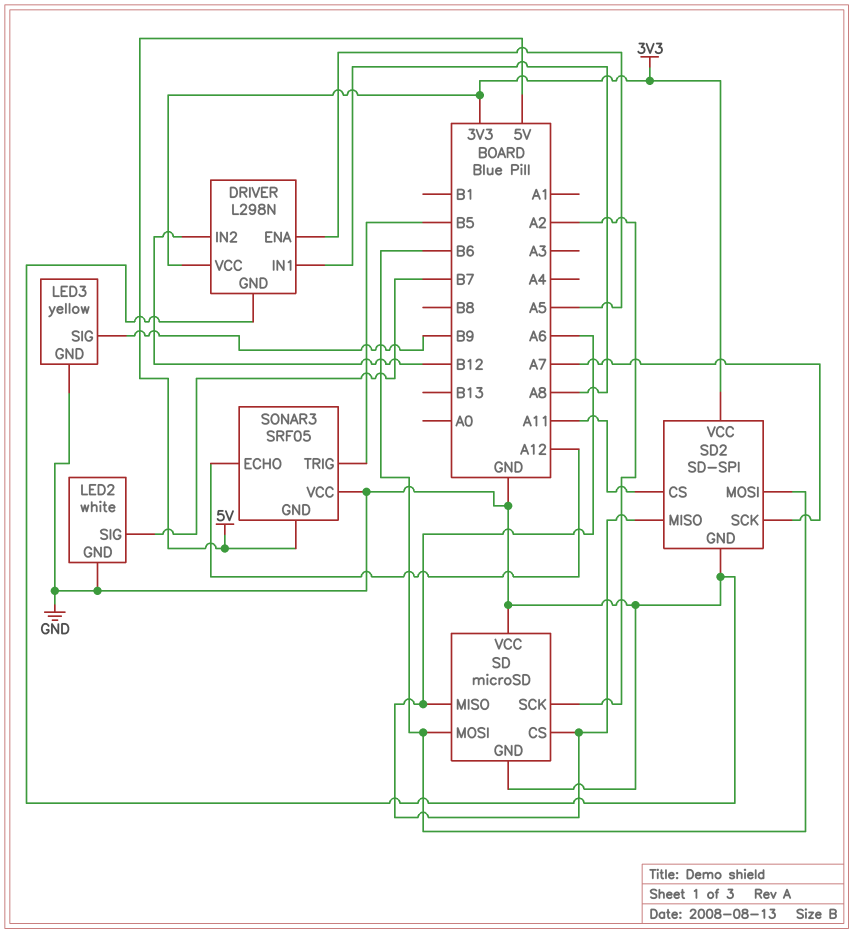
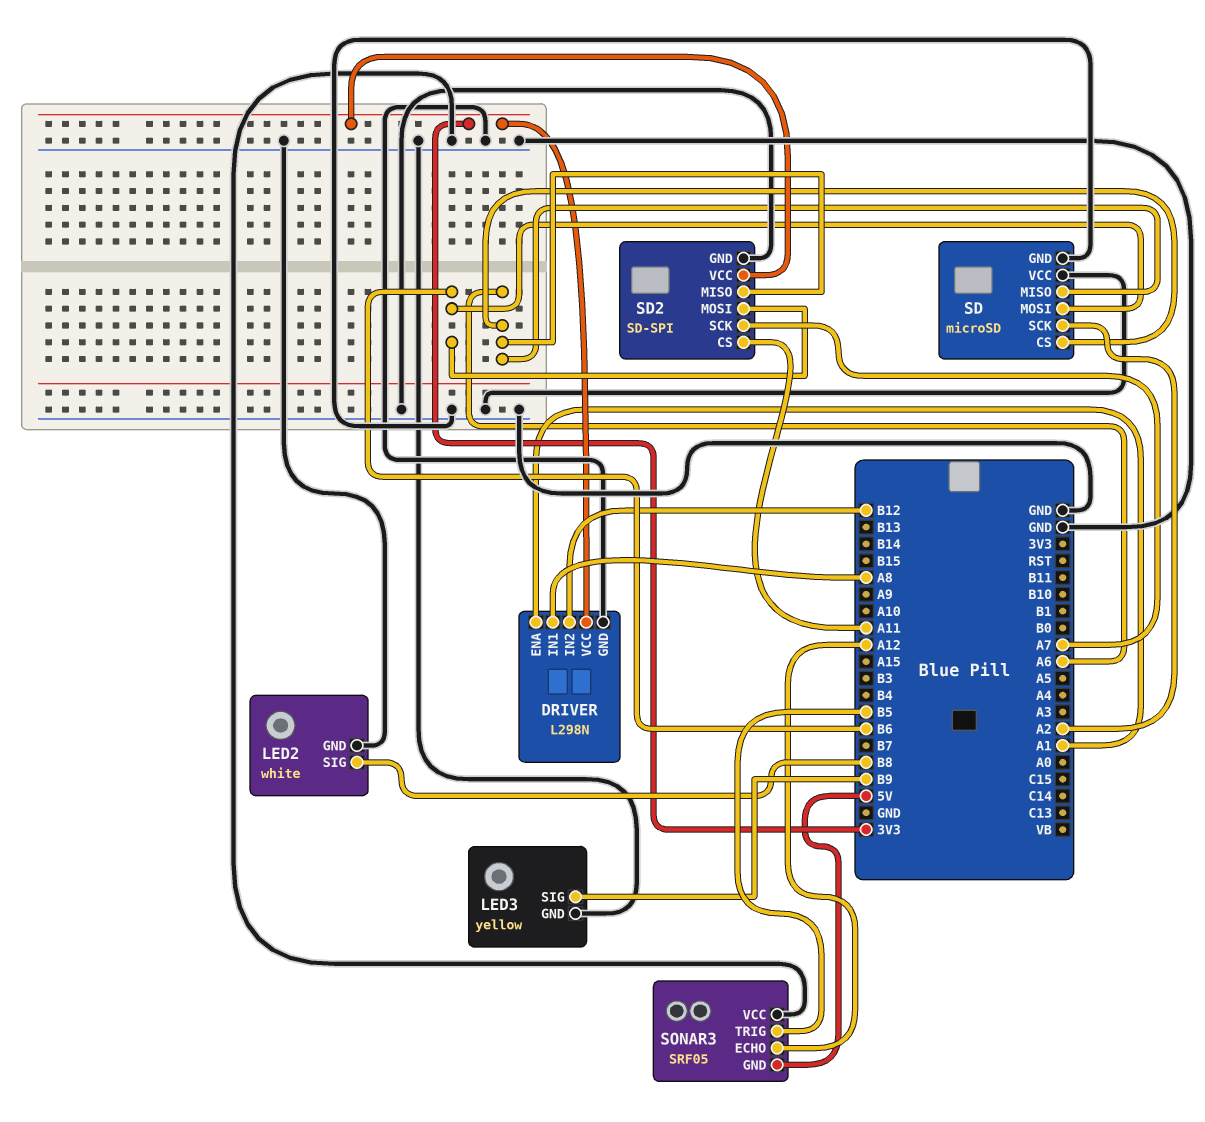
DRIVER pin ENA: A5 -> A1
LED2 pin SIG: B7 -> B8

